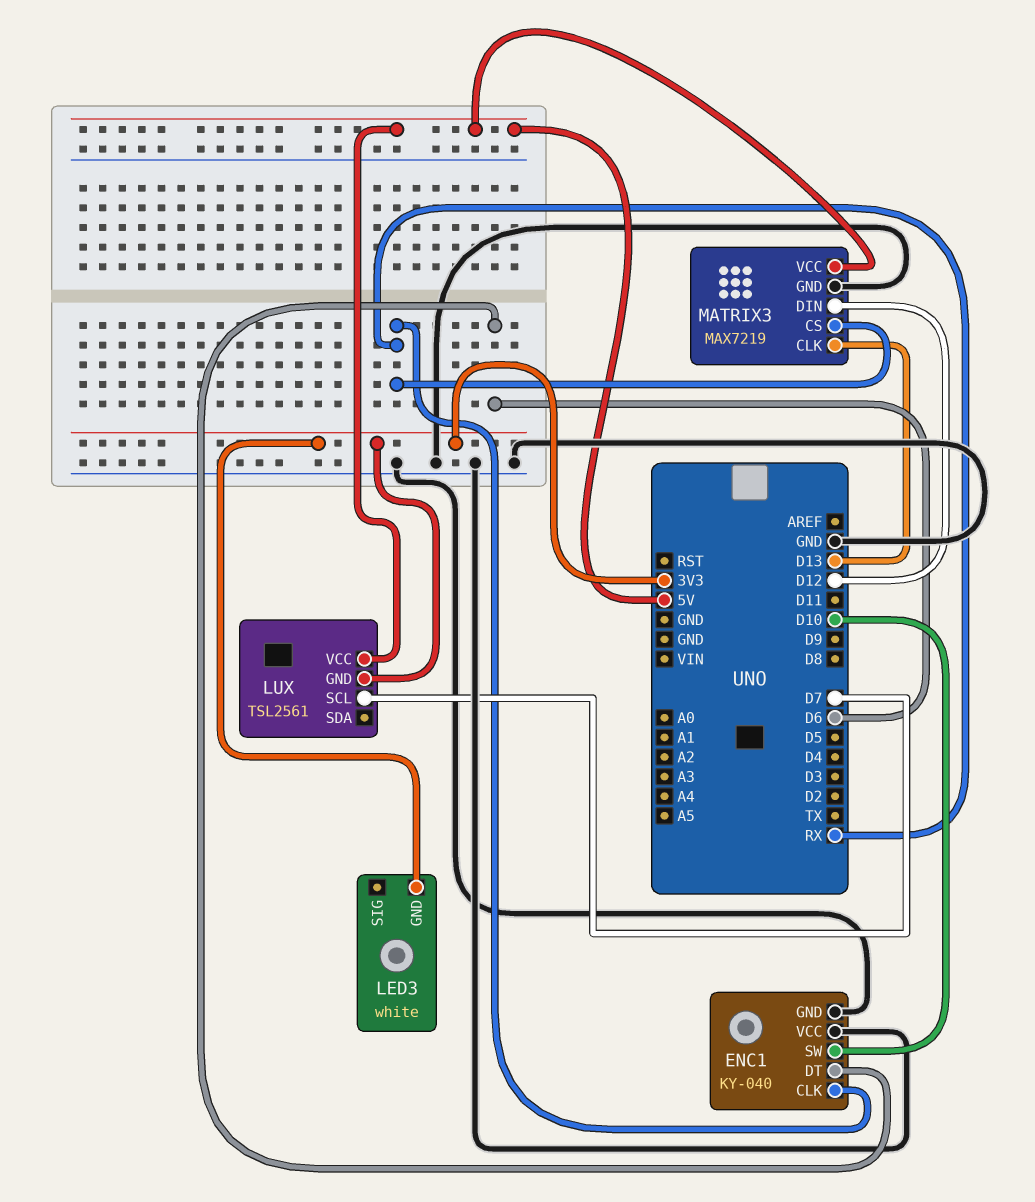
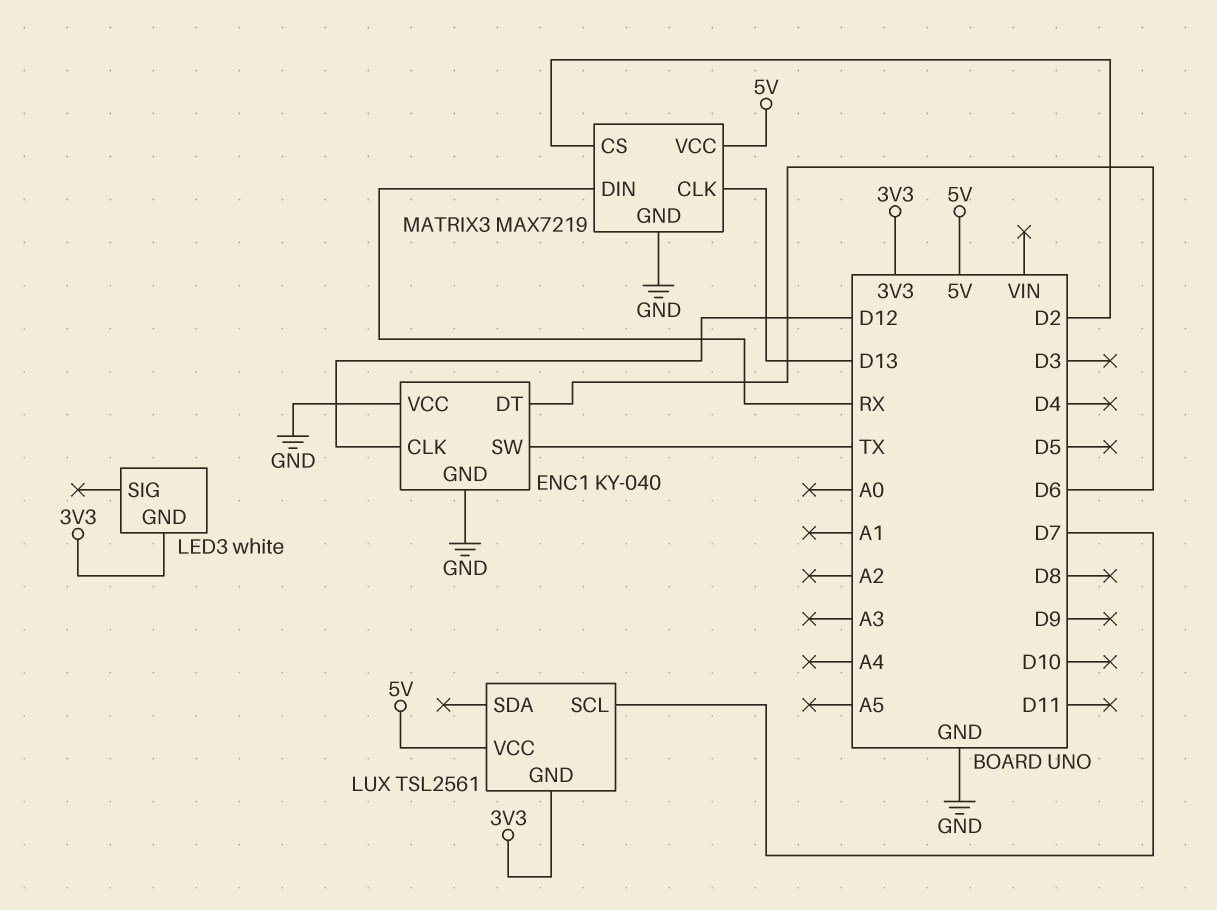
ENC1 pin CLK: RX -> D12
ENC1 pin SW: D10 -> TX
MATRIX3 pin CS: RX -> D2
MATRIX3 pin DIN: D12 -> RX

